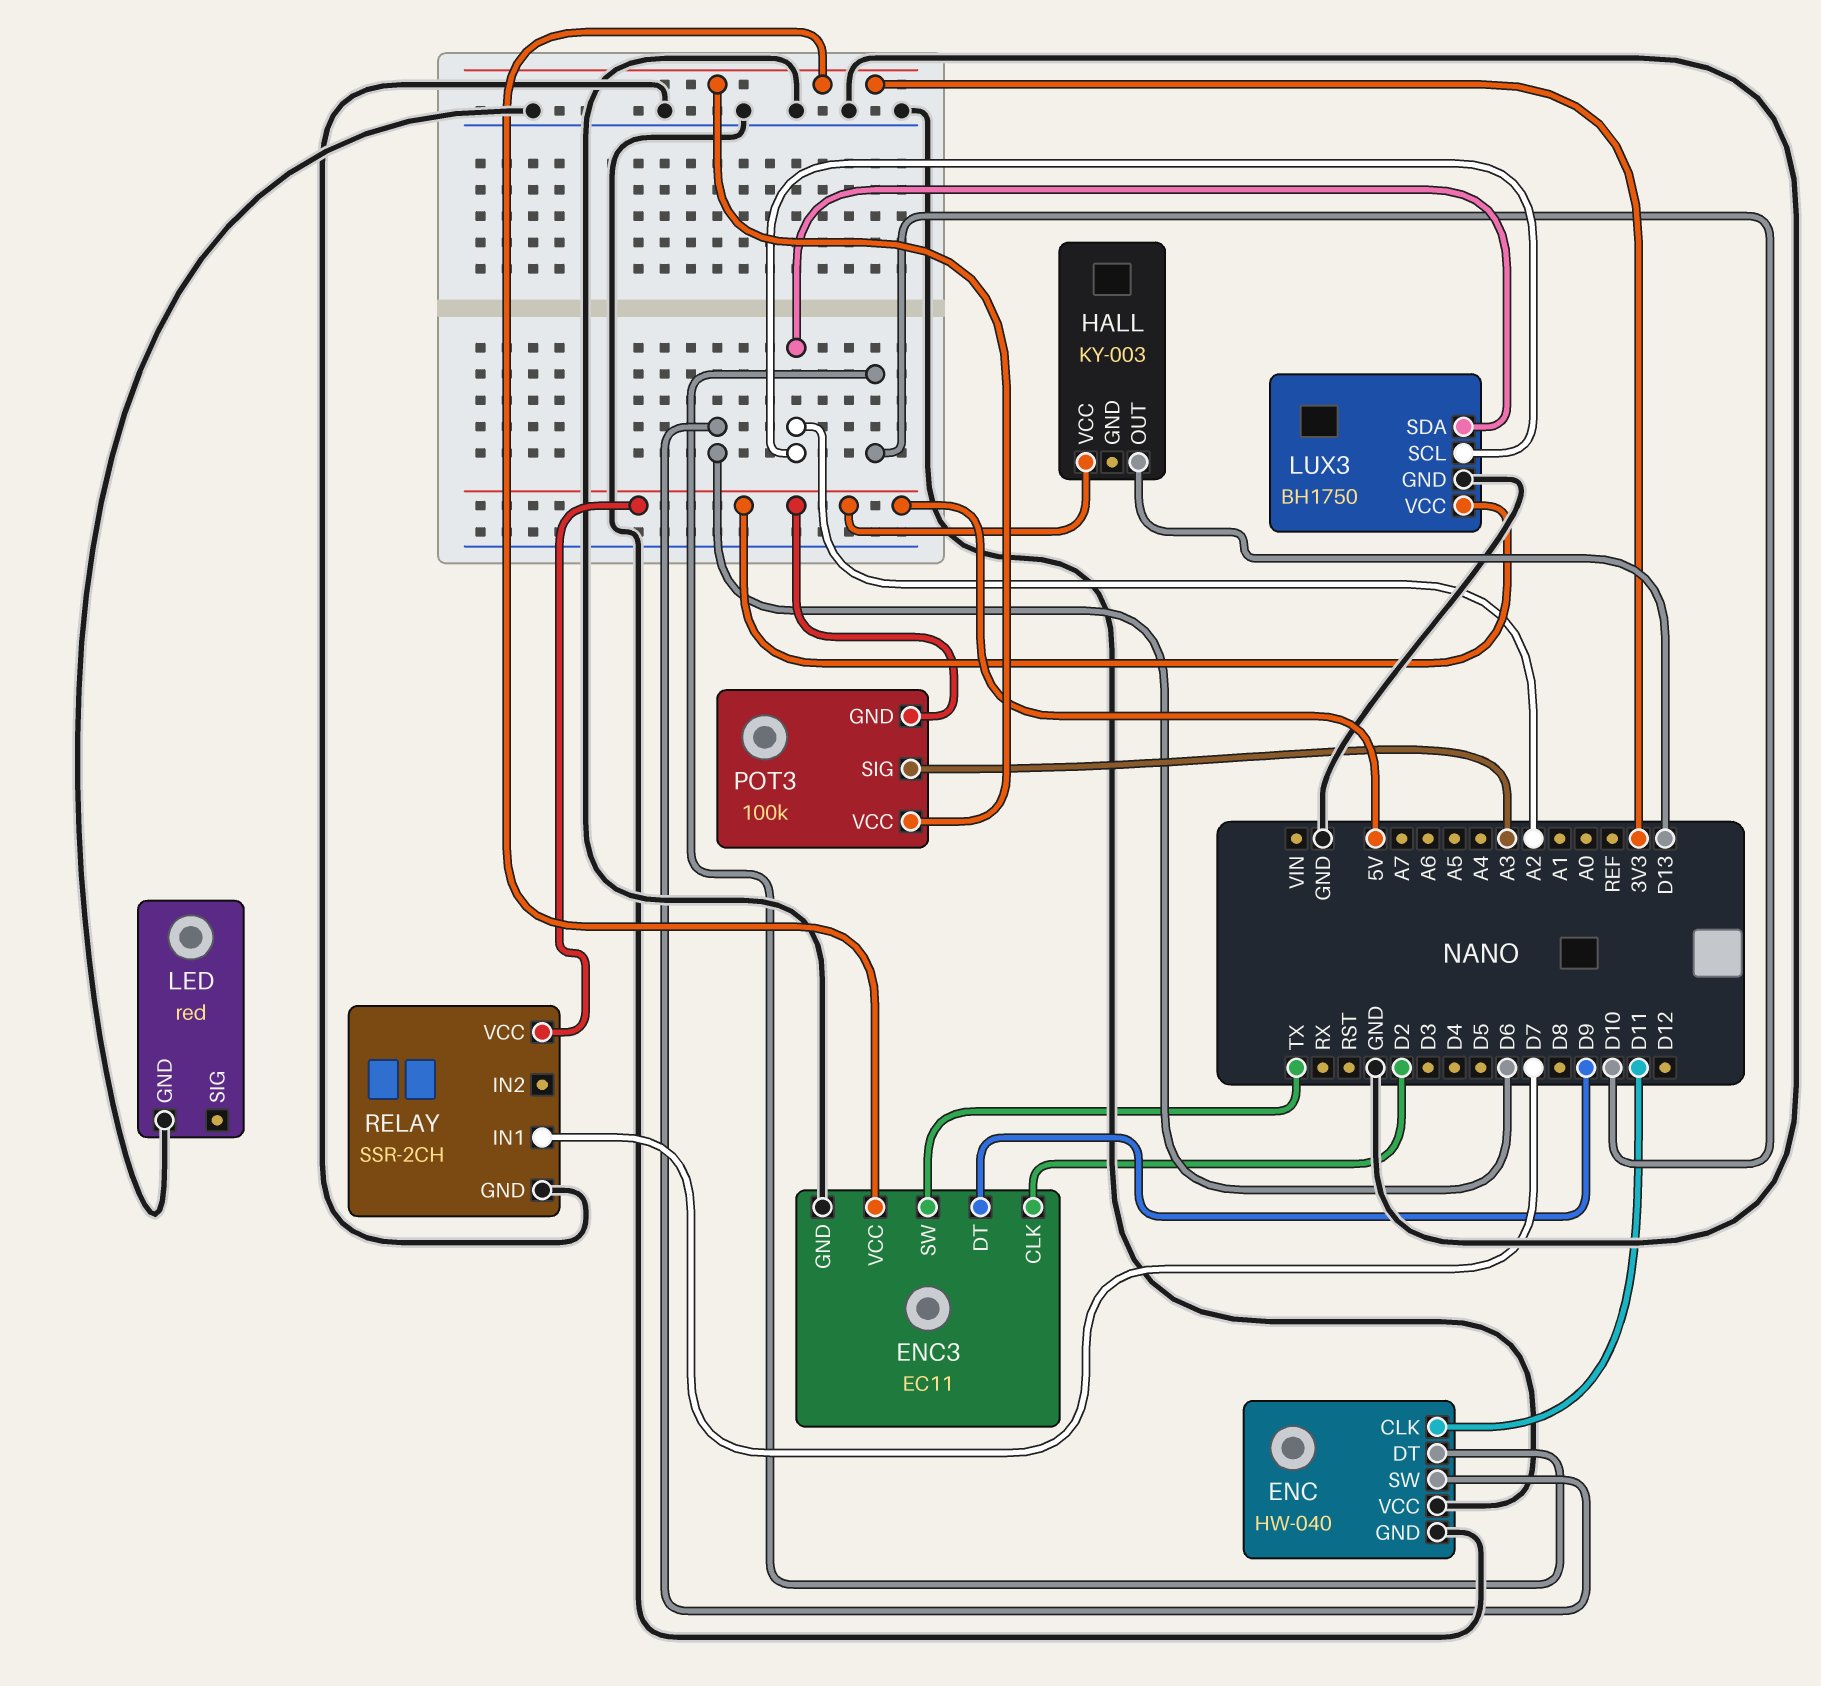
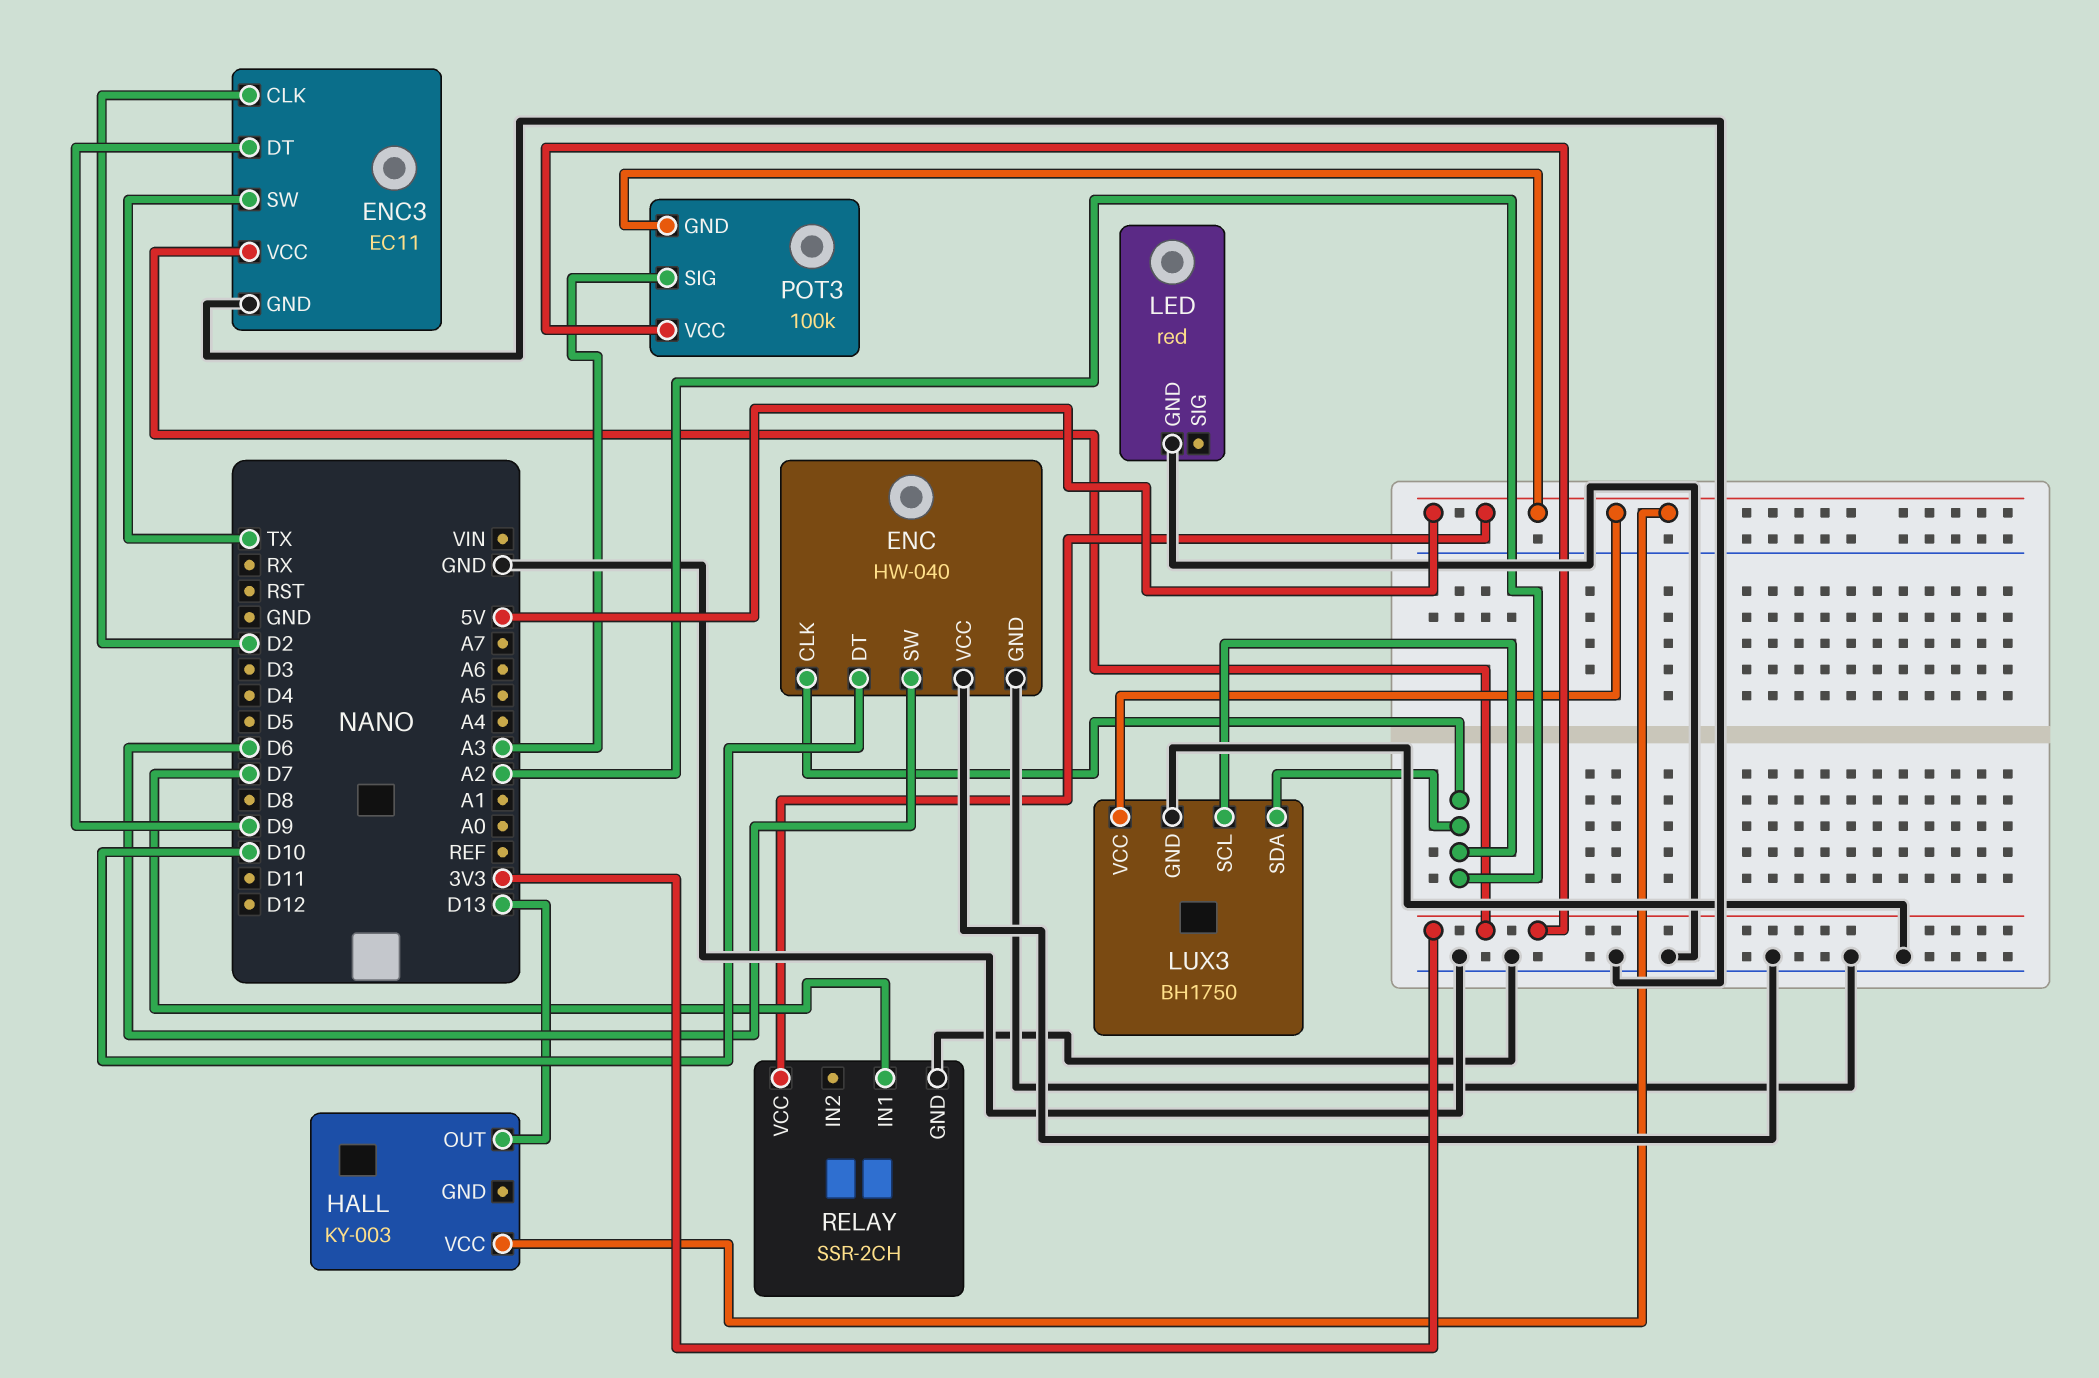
ENC pin CLK: D11 -> A2

